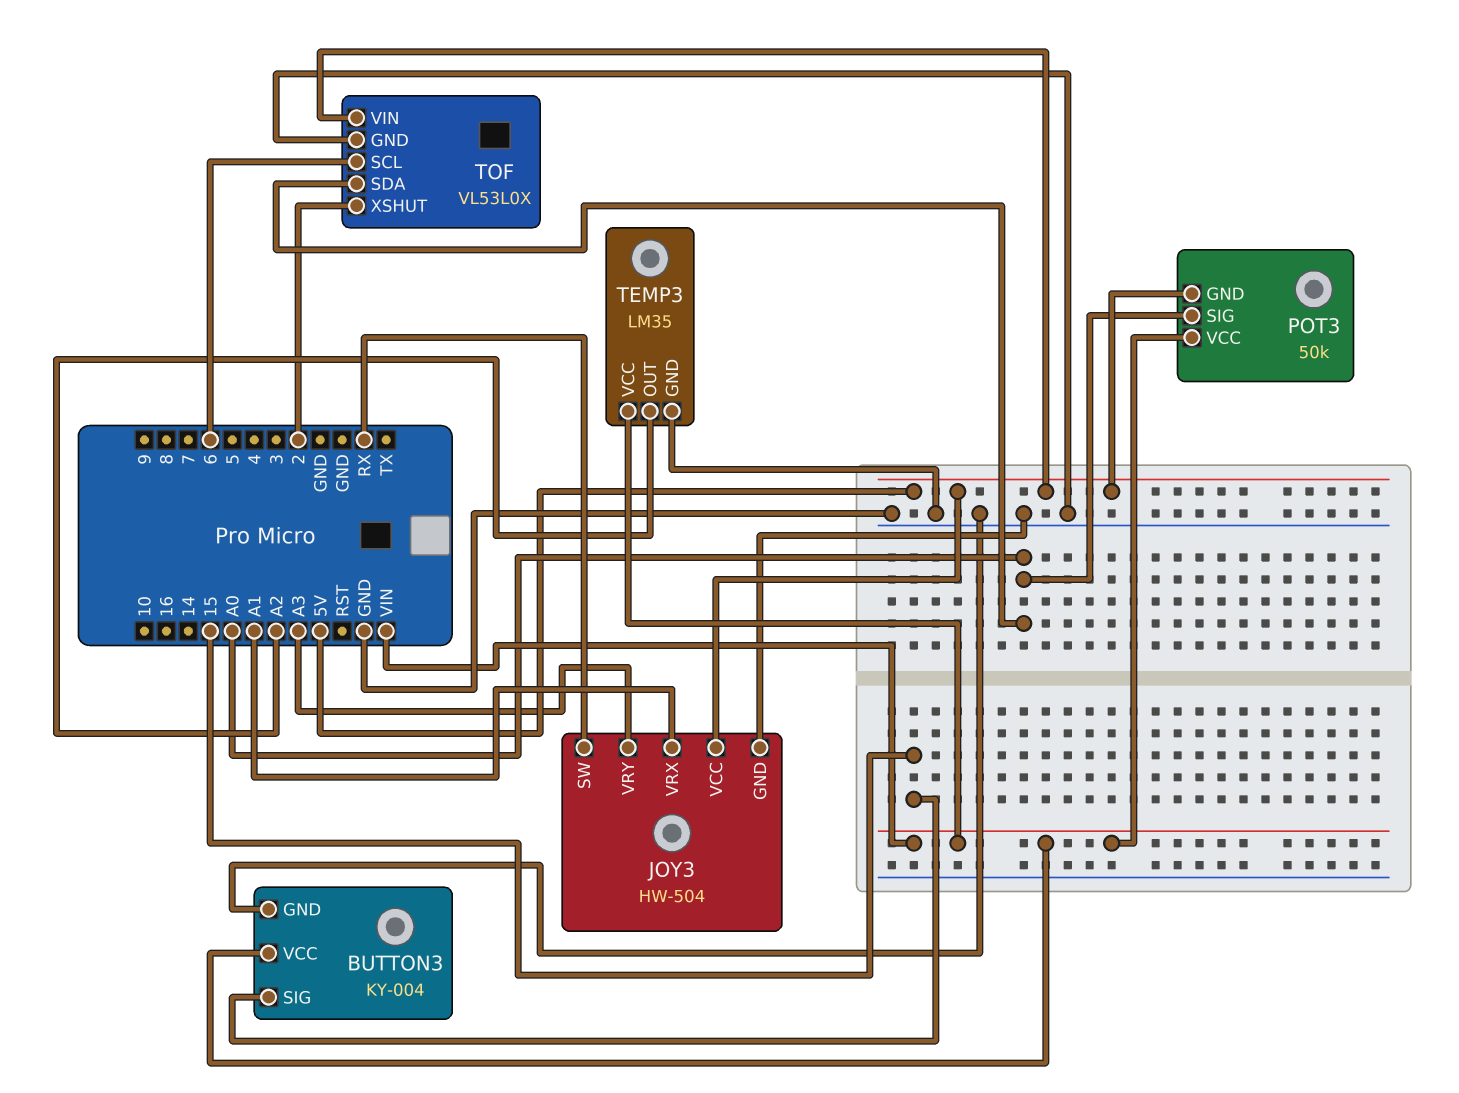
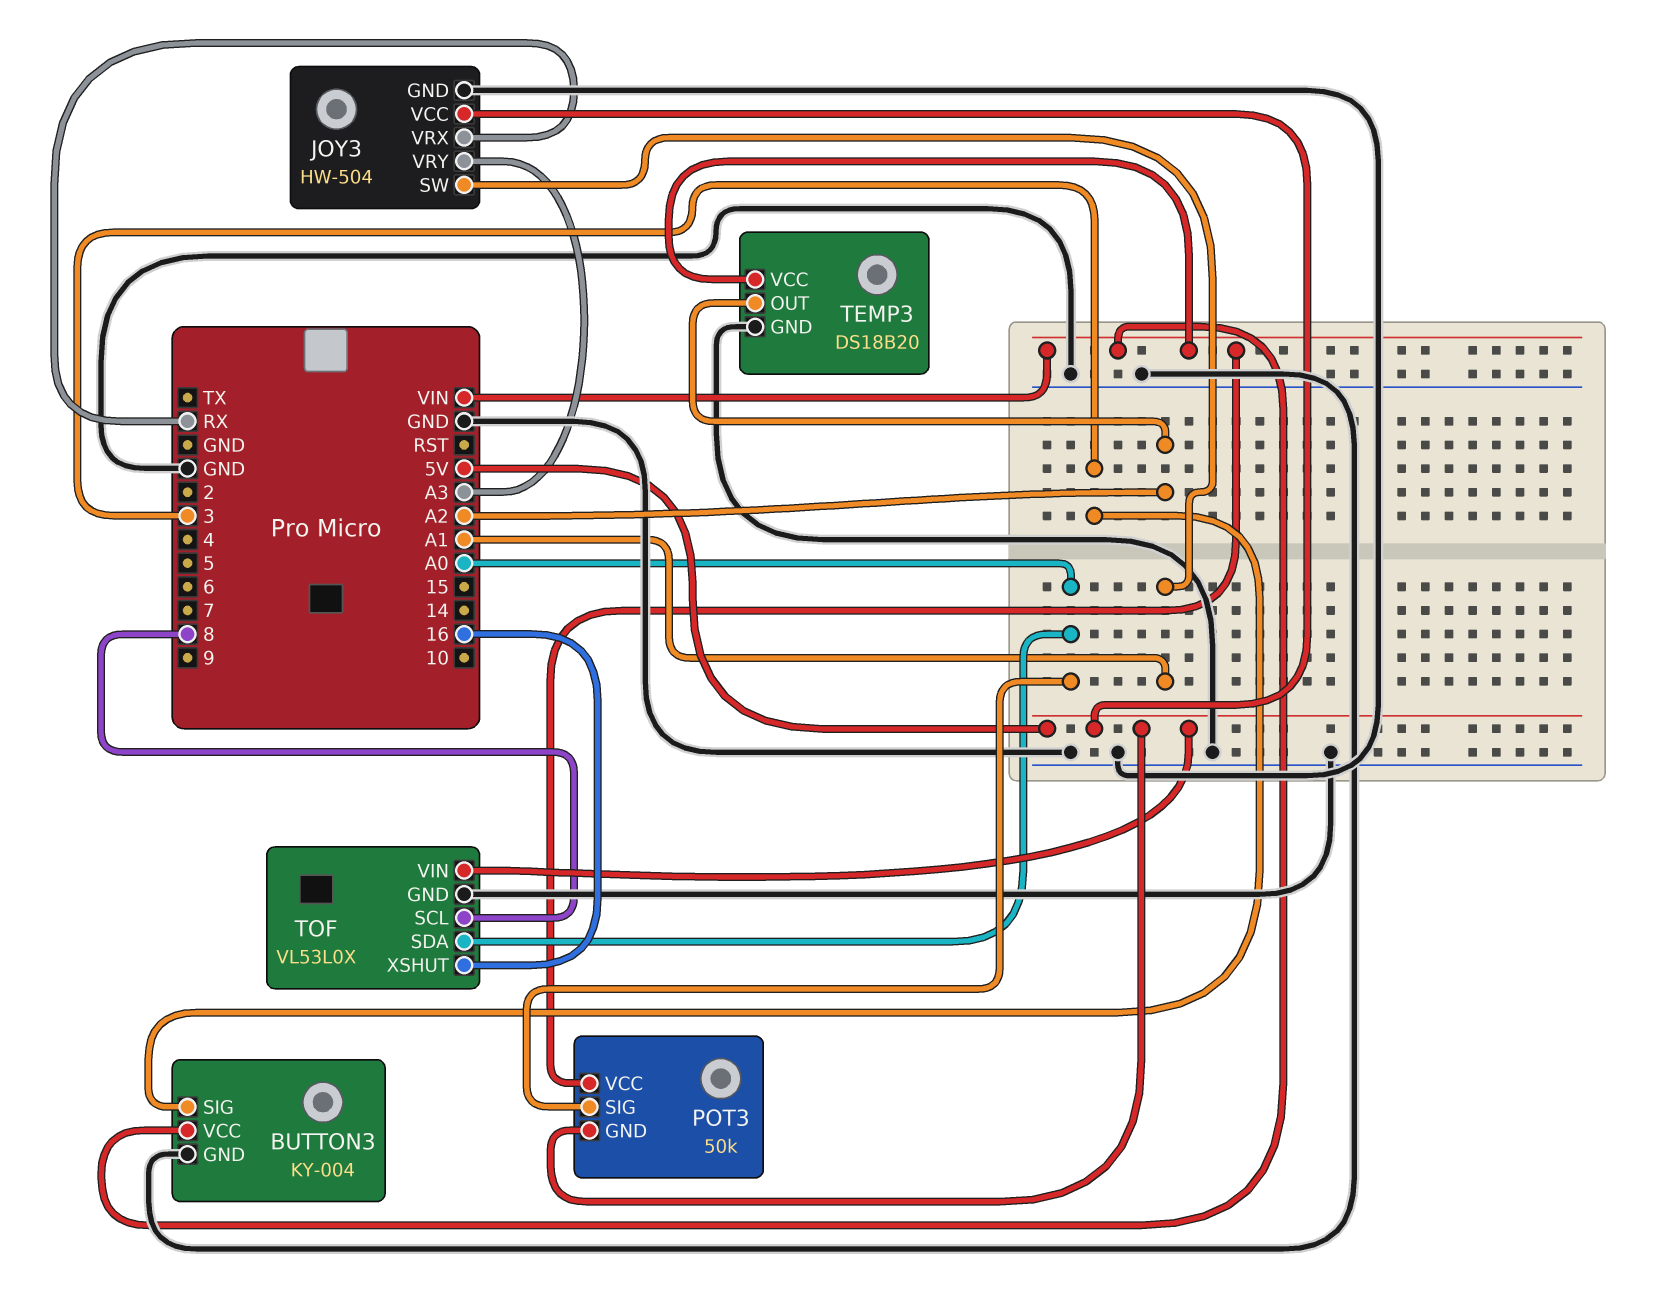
BUTTON3 pin SIG: 15 -> 3
JOY3 pin SW: RX -> A1
JOY3 pin VRX: A1 -> RX
TEMP3: LM35 -> DS18B20
TOF pin SCL: 6 -> 8
TOF pin XSHUT: 2 -> 16

